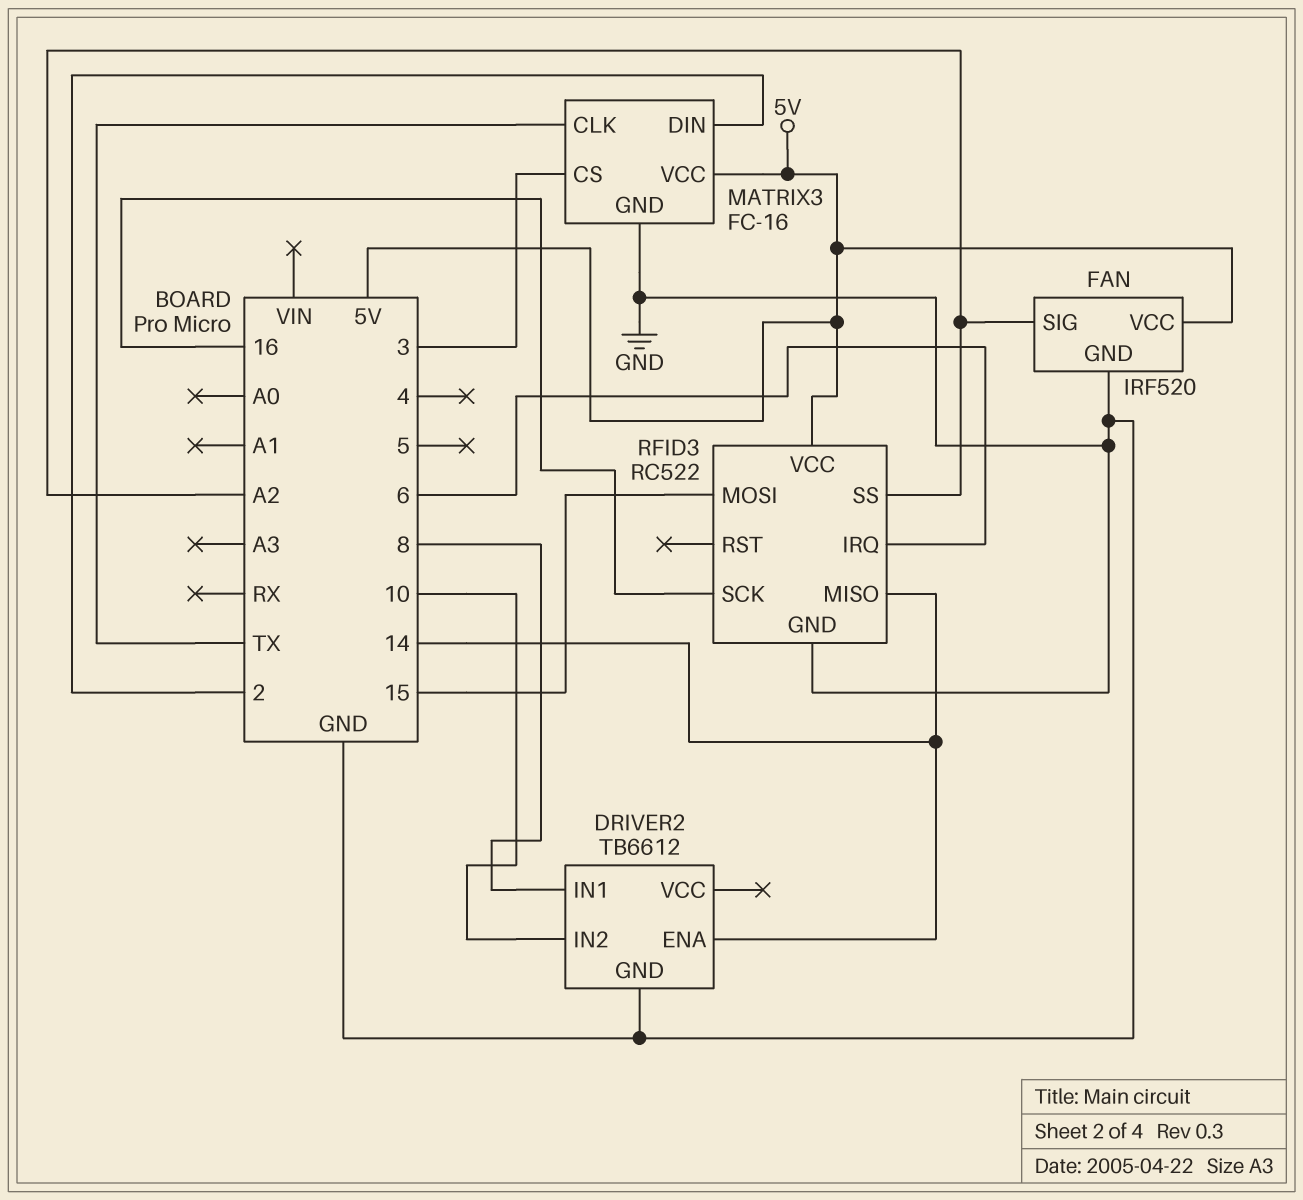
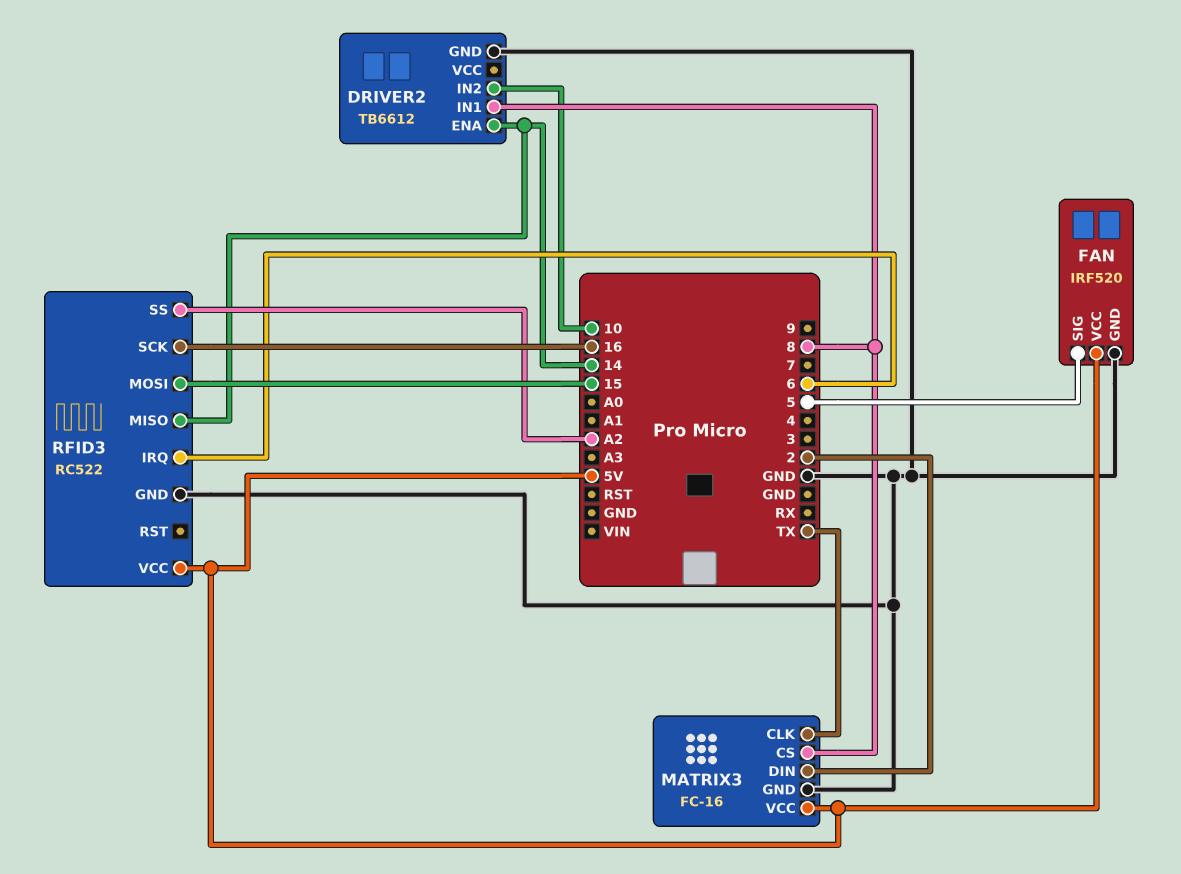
FAN pin SIG: A2 -> 5
MATRIX3 pin CS: 3 -> 8

